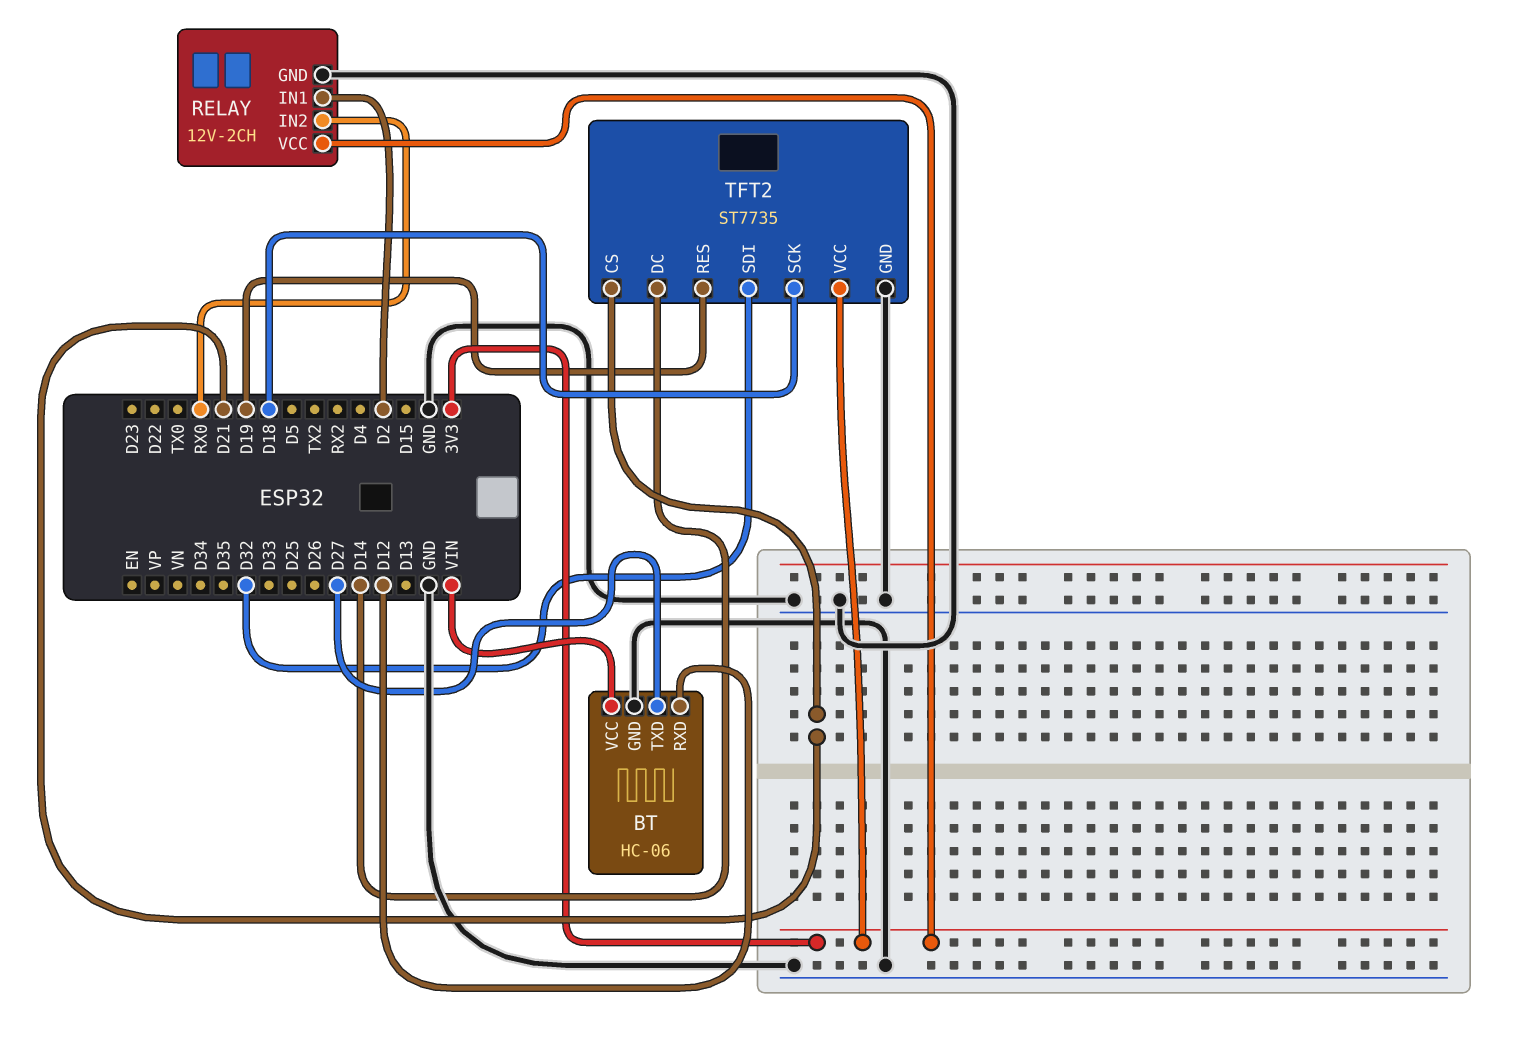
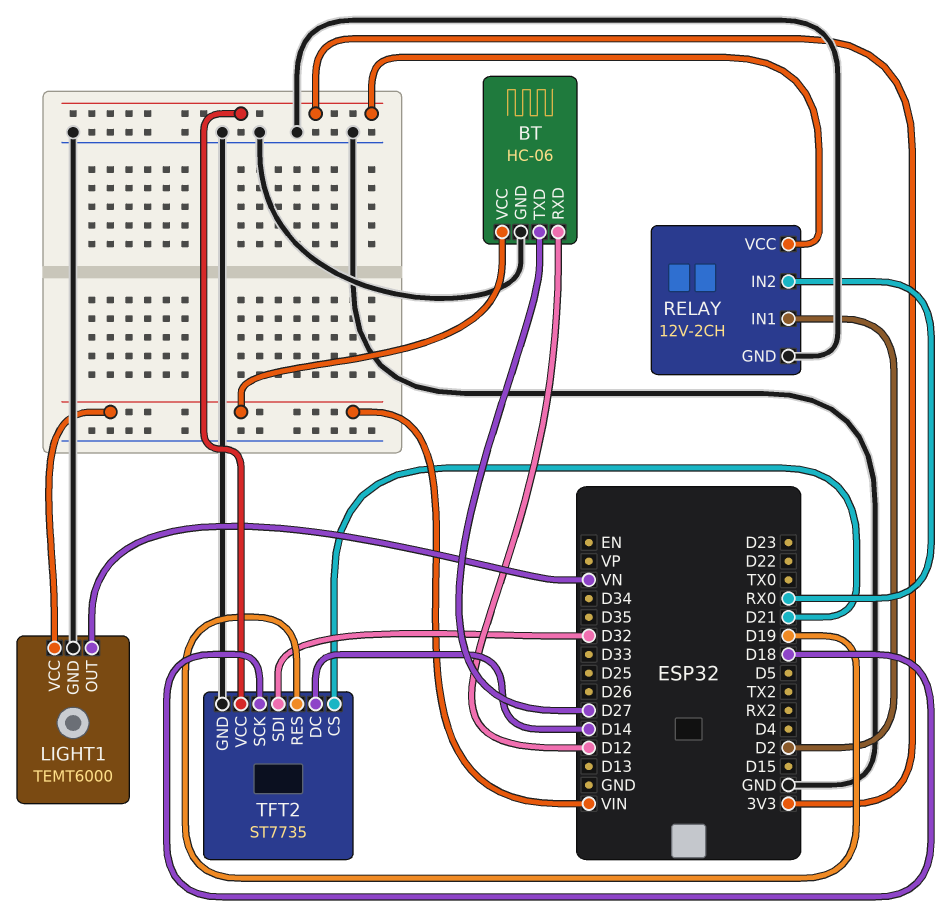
LIGHT1: none -> TEMT6000
LIGHT1 pin GND: none -> GND
LIGHT1 pin OUT: none -> VN
LIGHT1 pin VCC: none -> VIN

